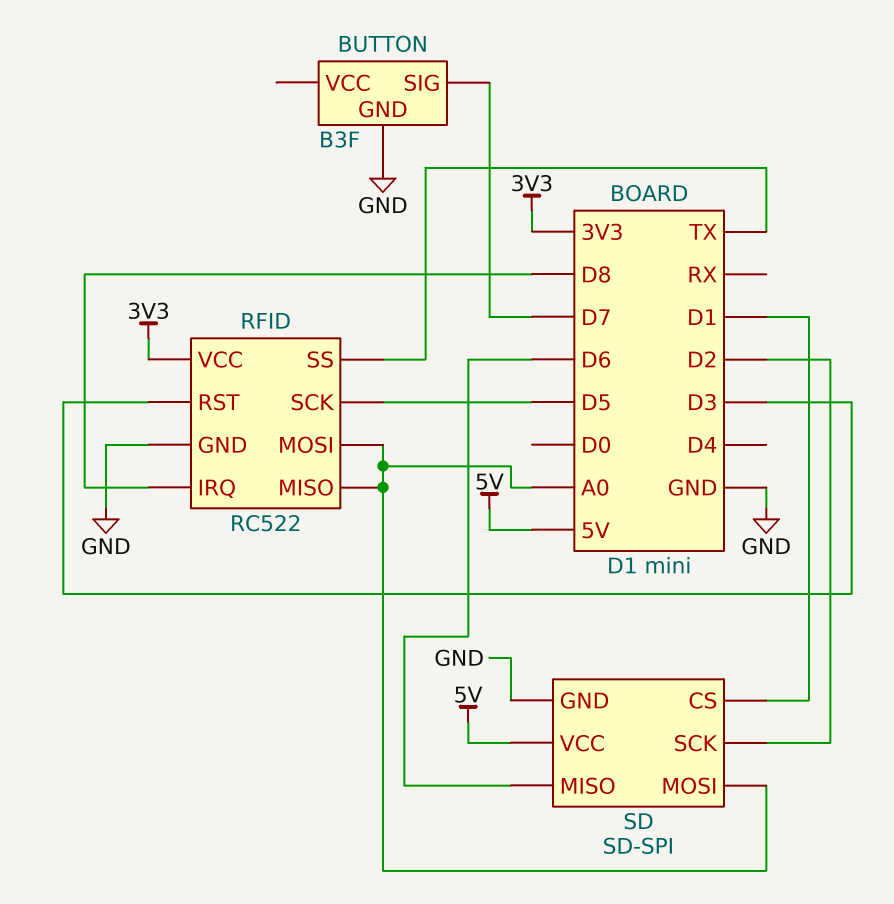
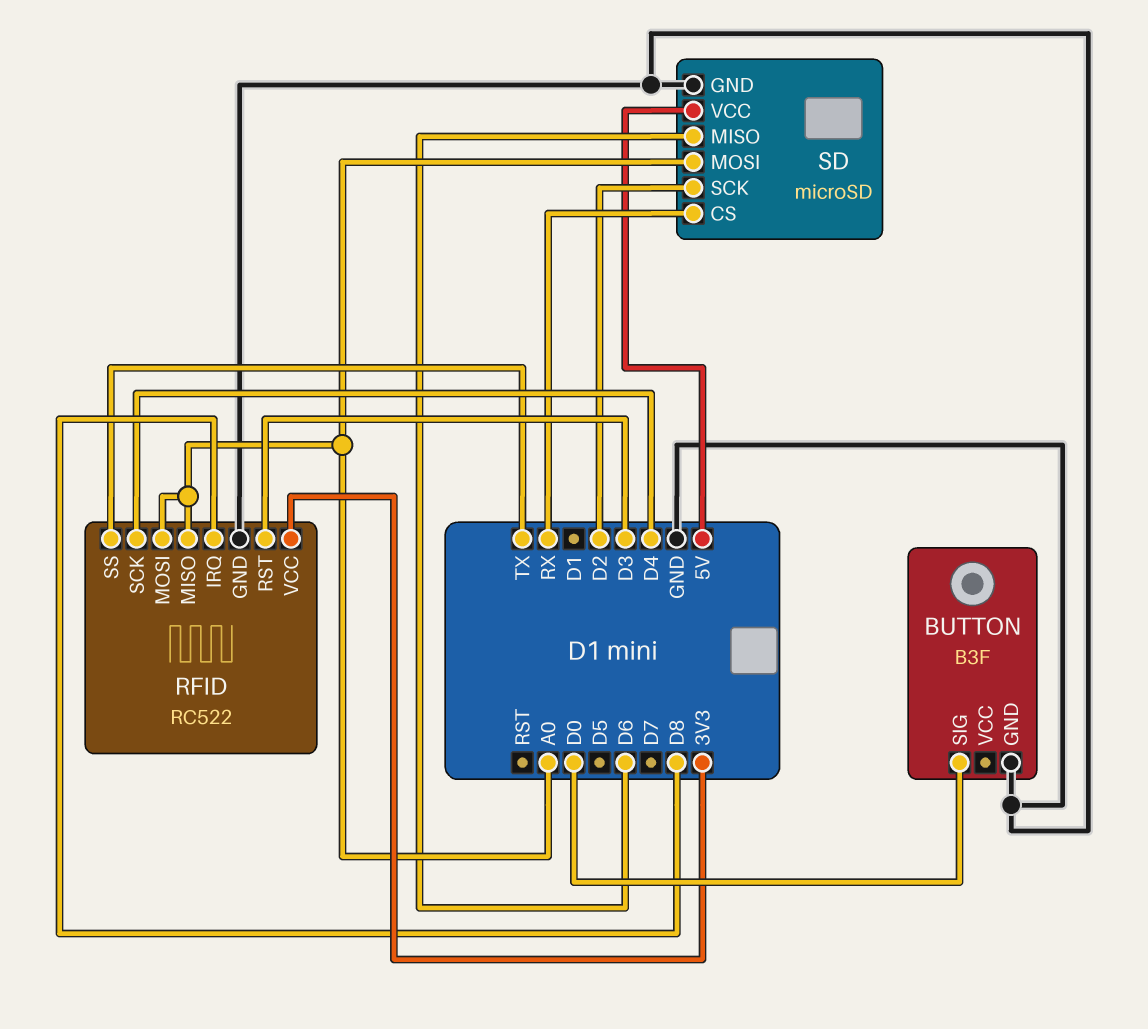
BUTTON pin SIG: D7 -> D0
RFID pin SCK: D5 -> D4
SD: SD-SPI -> microSD
SD pin CS: D1 -> RX

